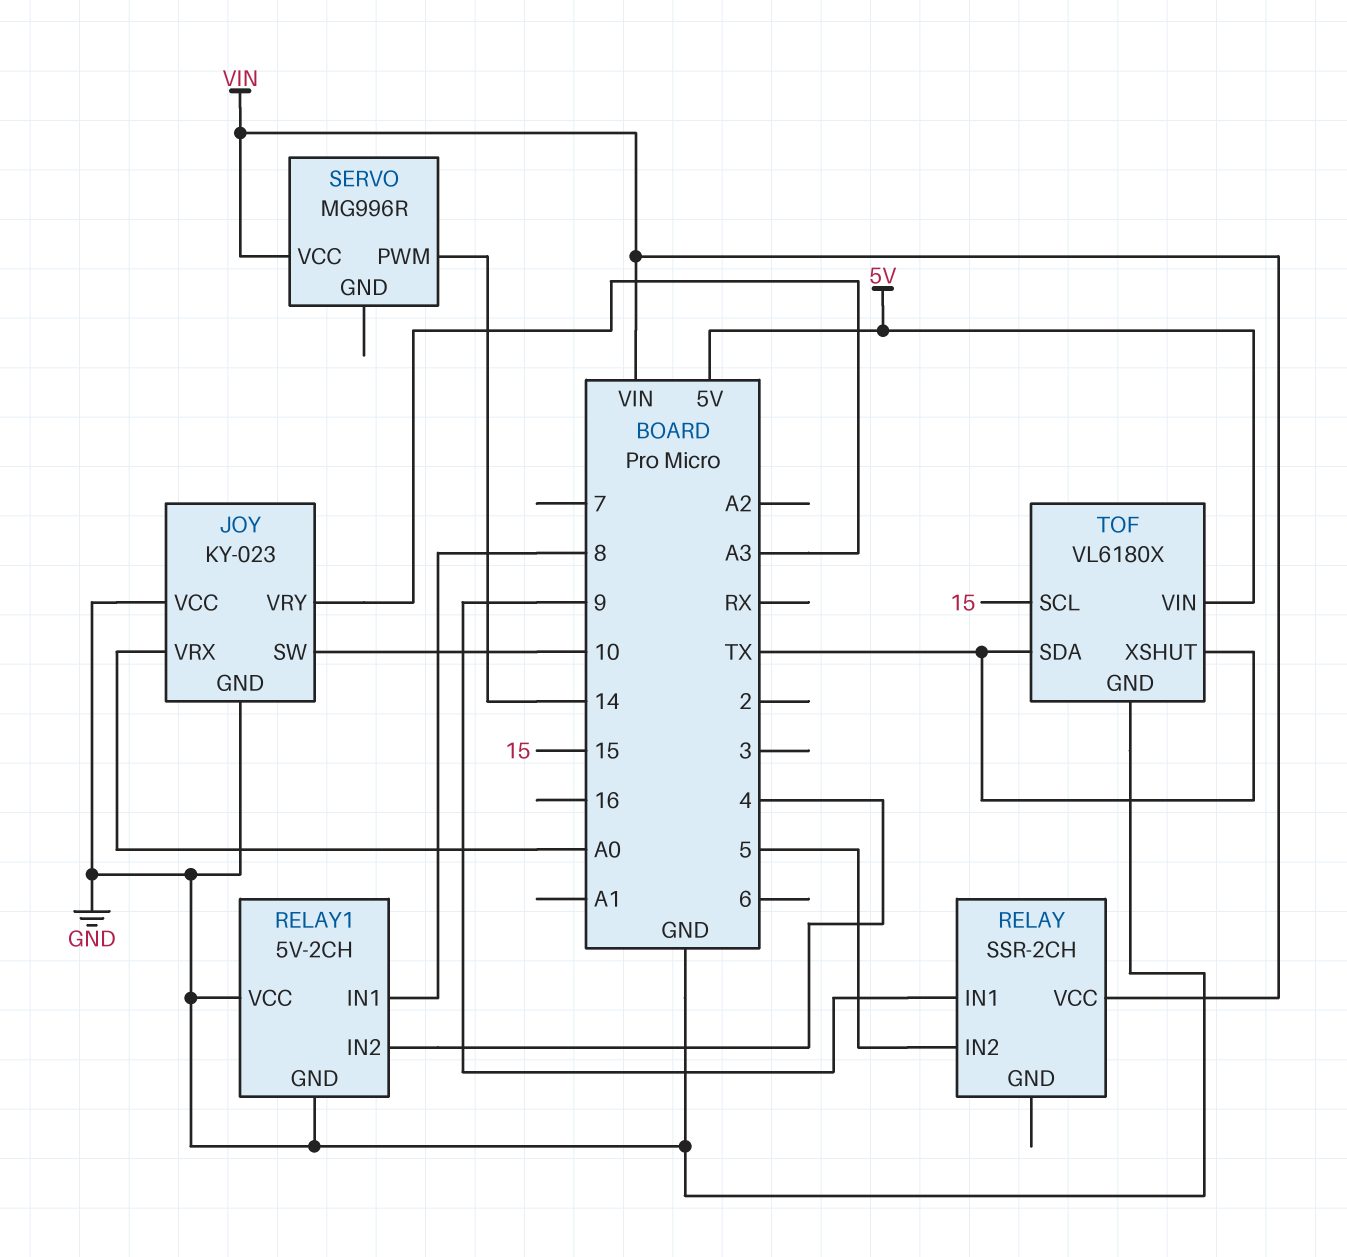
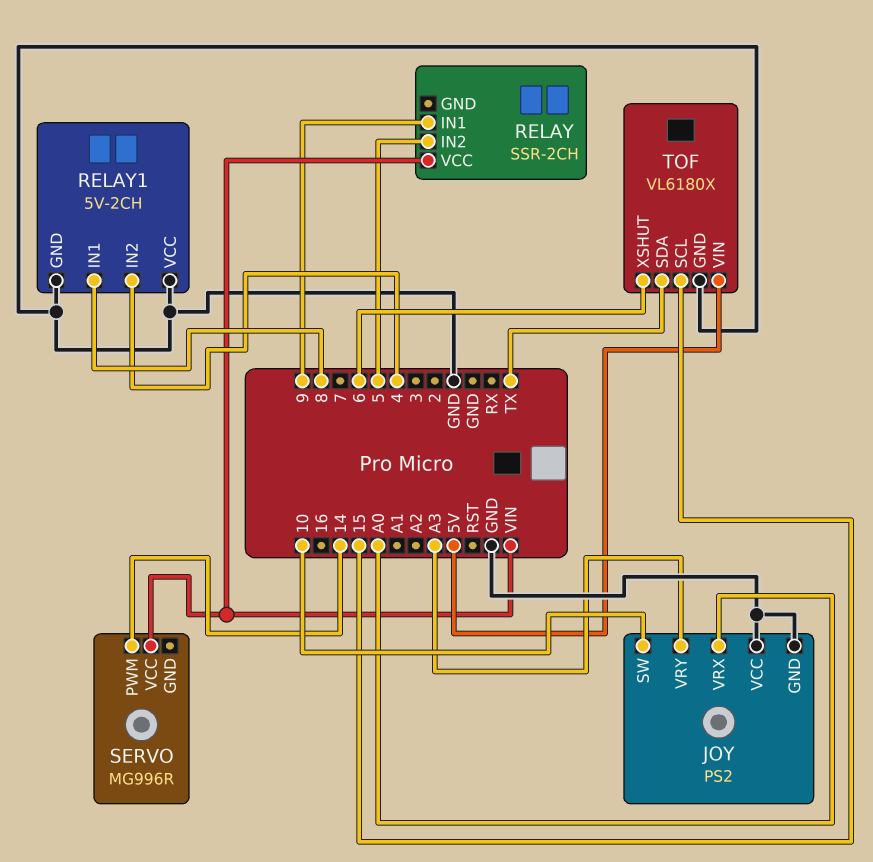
JOY: KY-023 -> PS2
TOF pin XSHUT: TX -> 6

